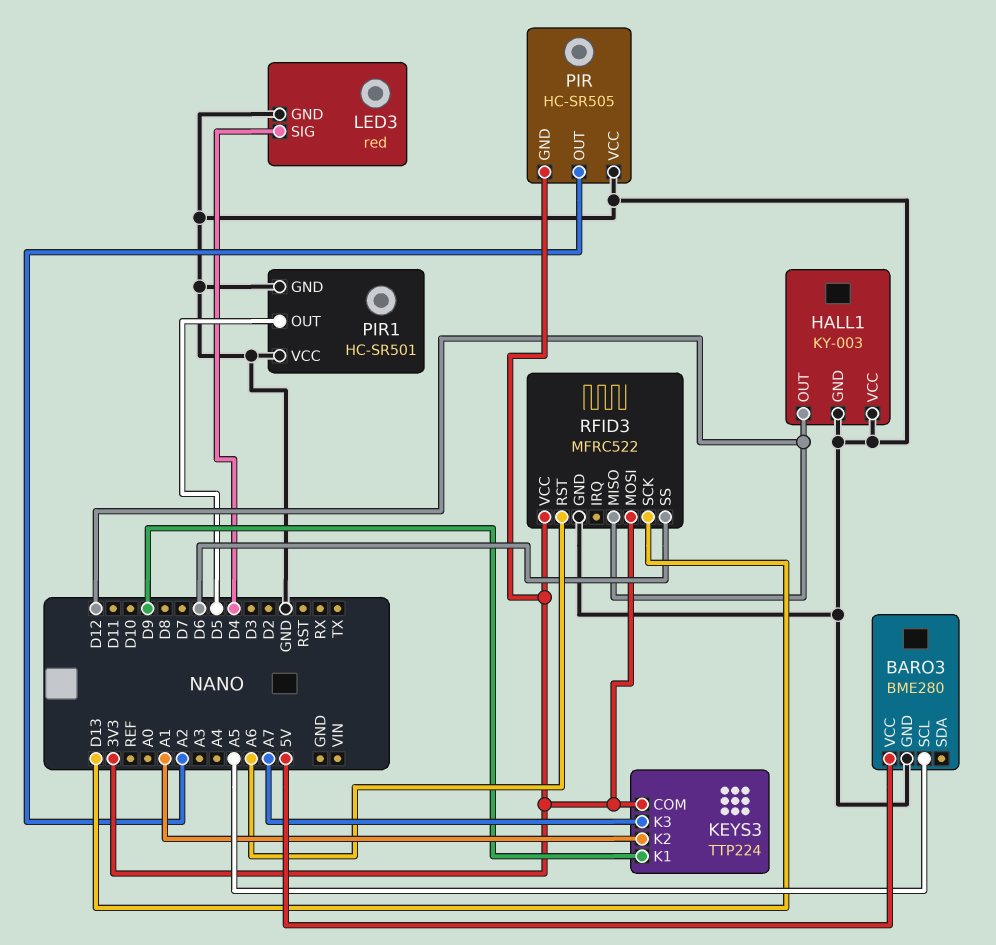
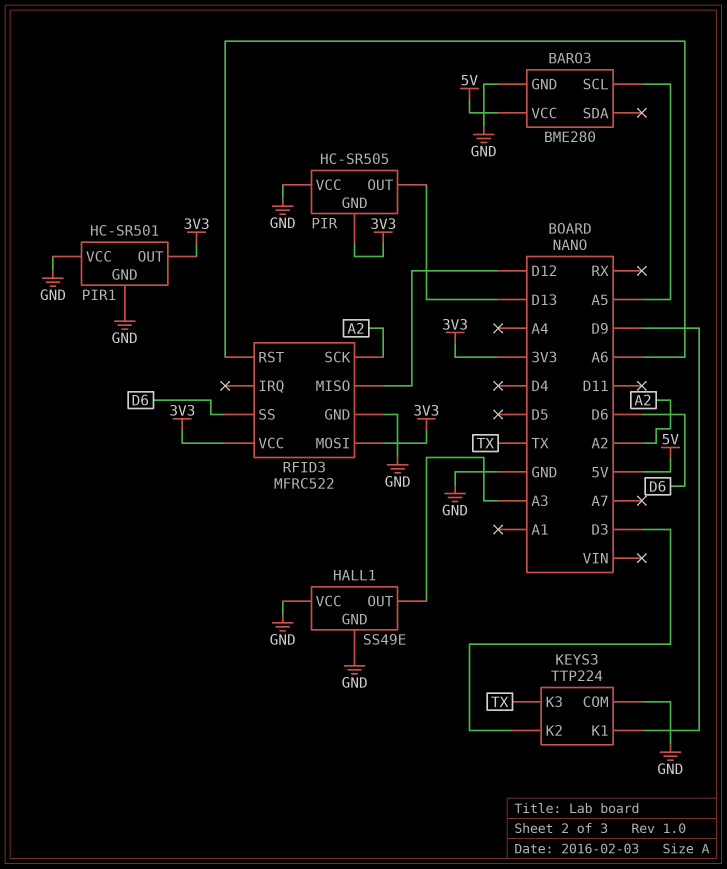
HALL1: KY-003 -> SS49E
HALL1 pin OUT: D12 -> A3
KEYS3 pin COM: 3V3 -> GND
KEYS3 pin K2: A1 -> D3
KEYS3 pin K3: A7 -> TX
LED3: red -> none
LED3 pin GND: GND -> none
LED3 pin SIG: D4 -> none
PIR pin OUT: A2 -> D13
PIR1 pin OUT: D5 -> 3V3
RFID3 pin SCK: D13 -> A2

